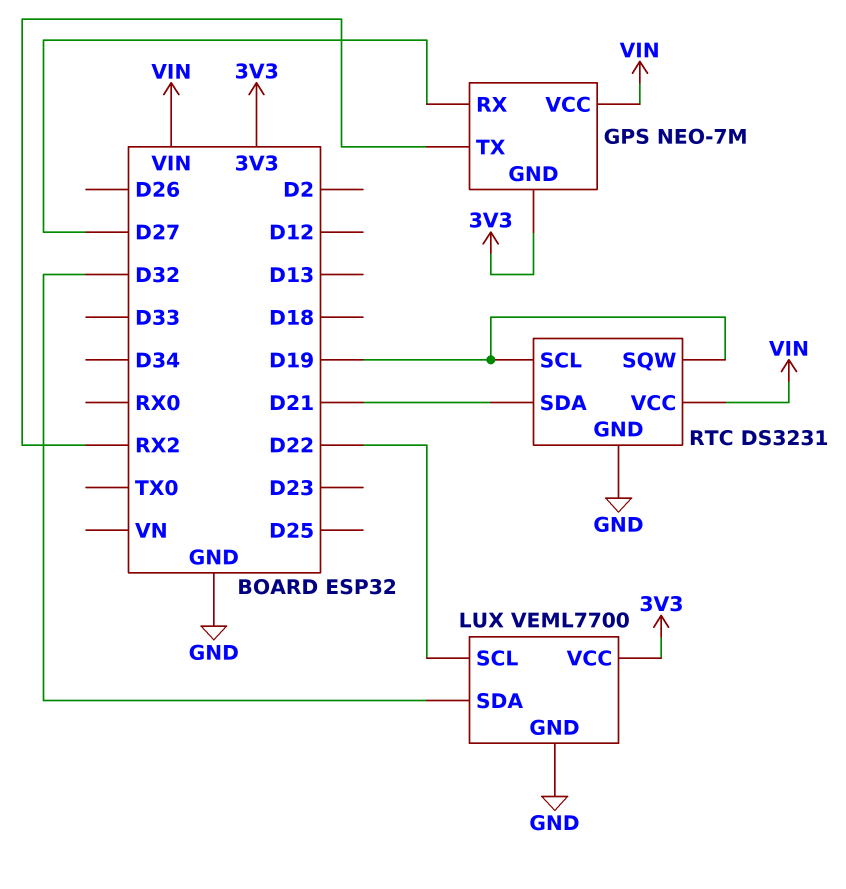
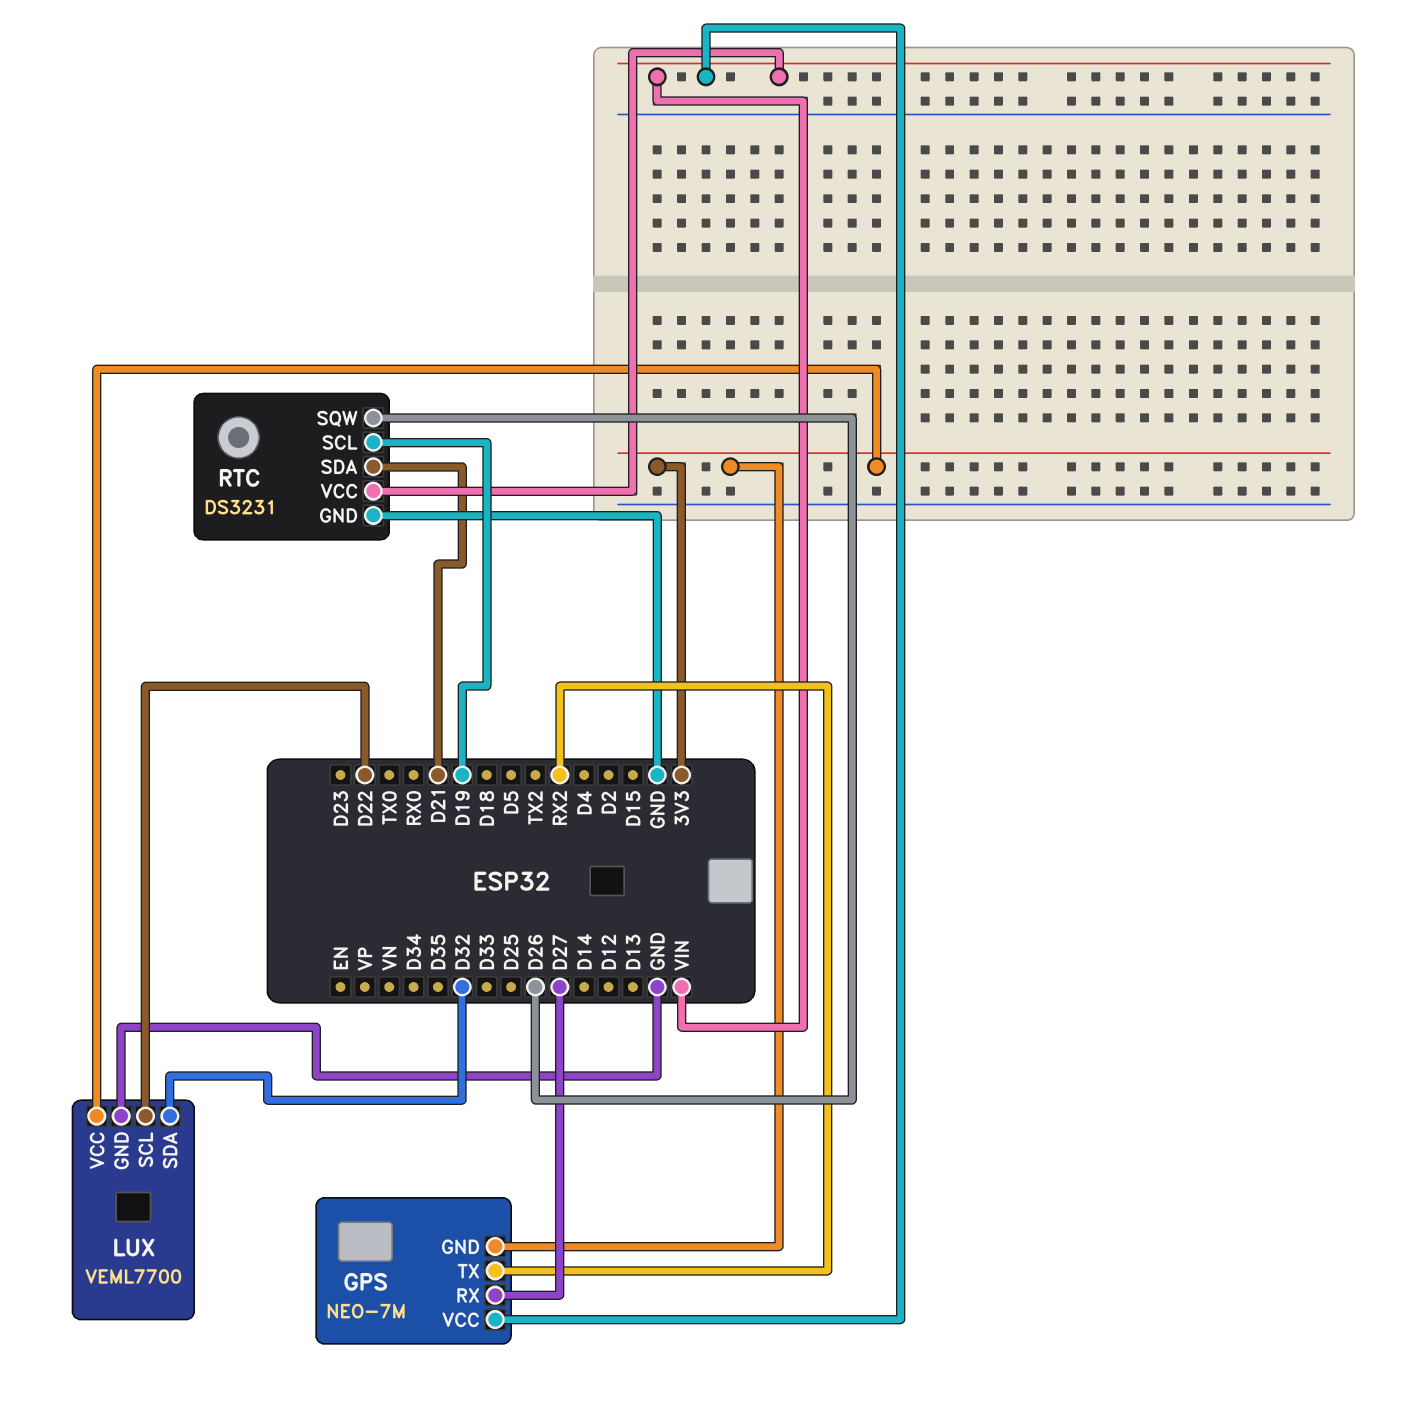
RTC pin SQW: D19 -> D26

